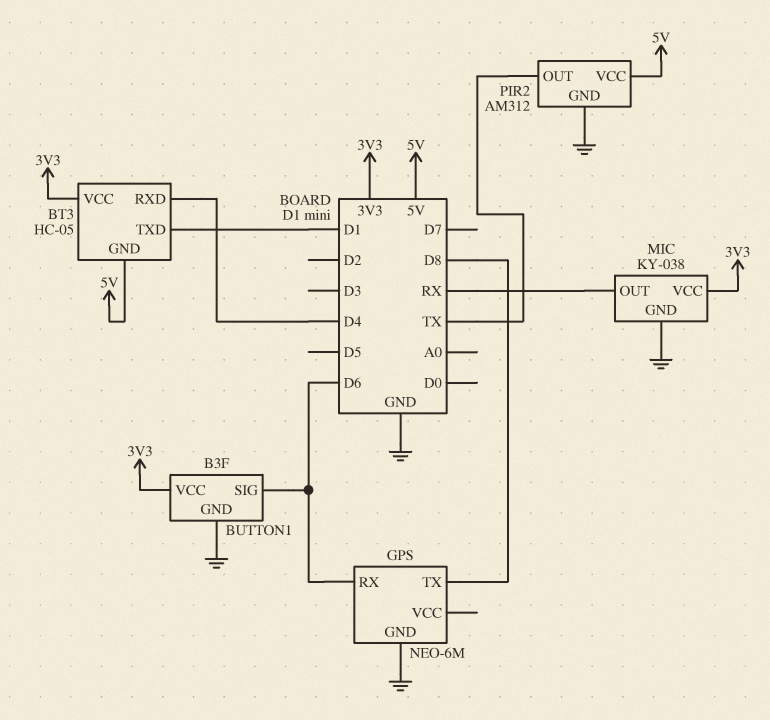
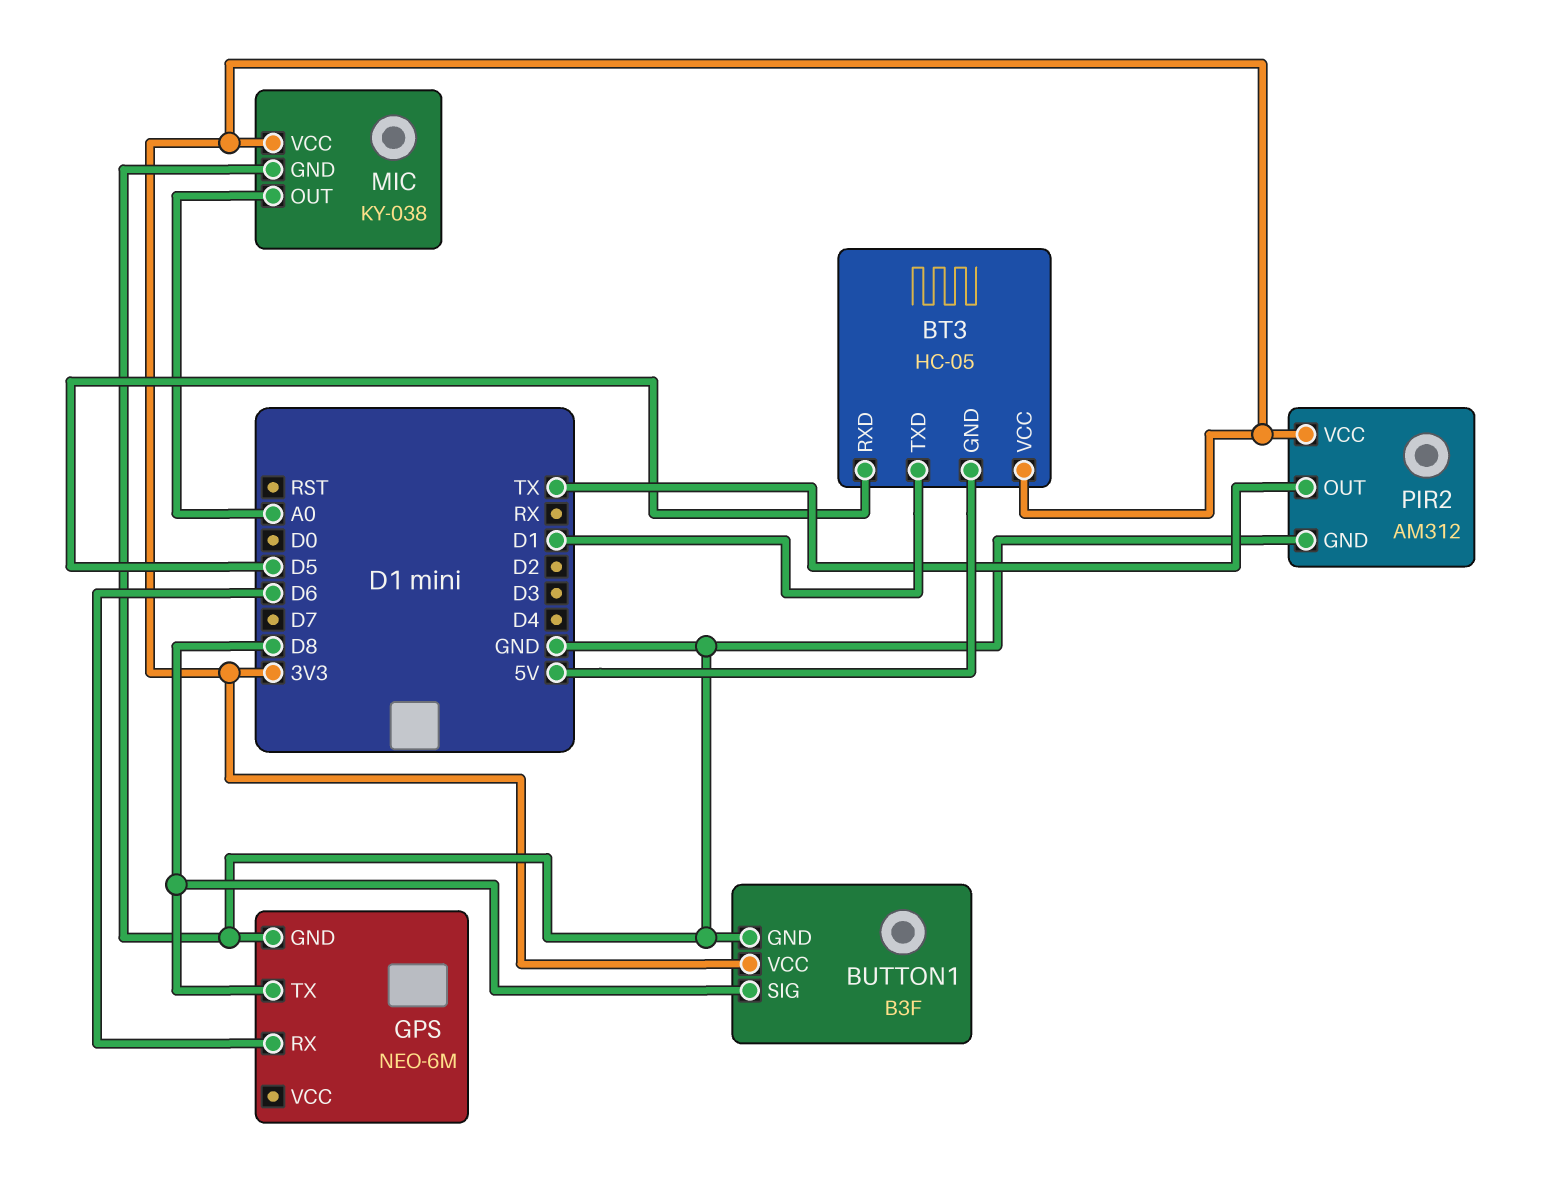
BT3 pin RXD: D4 -> D5
BUTTON1 pin SIG: D6 -> D8
MIC pin OUT: RX -> A0
PIR2 pin VCC: 5V -> 3V3

